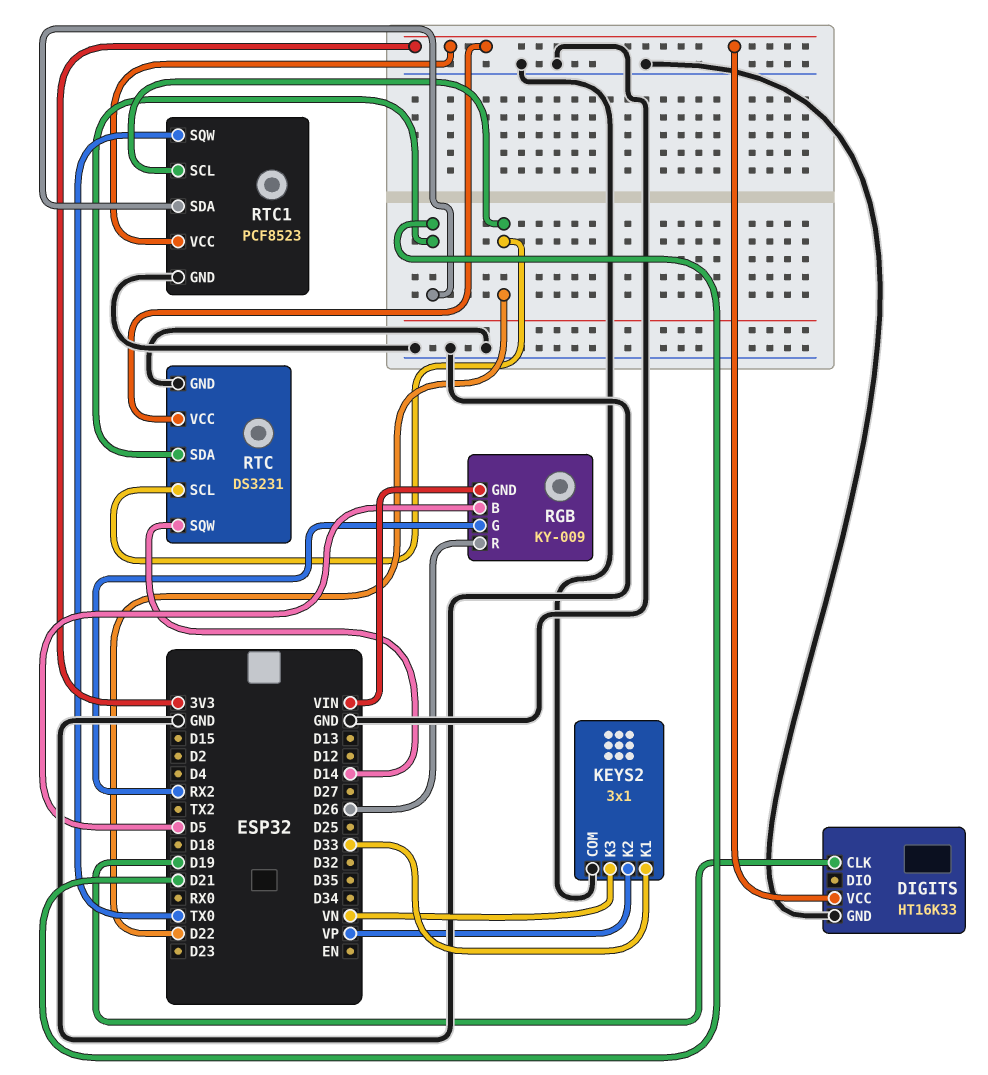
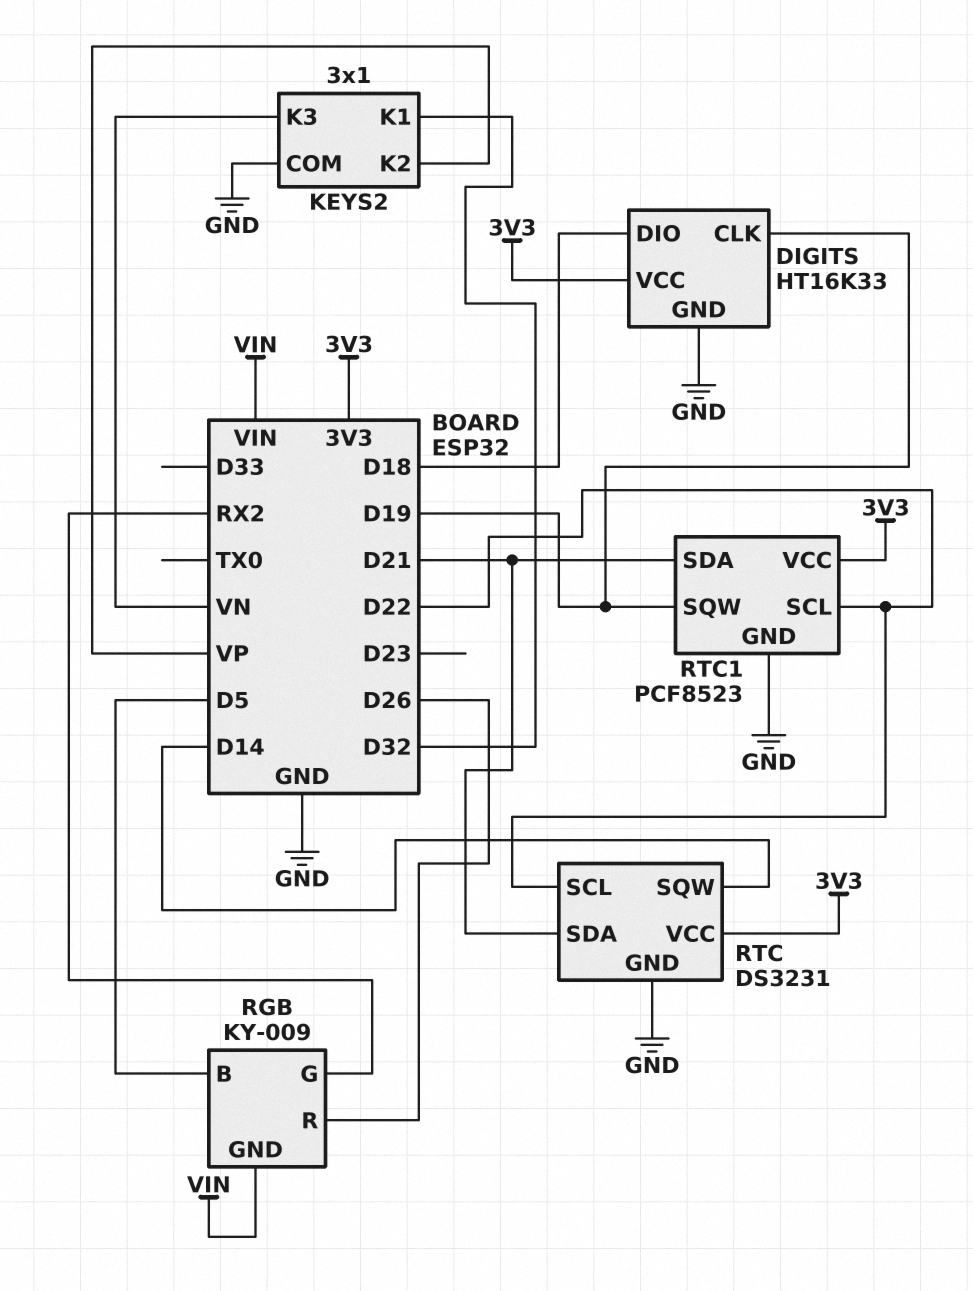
DIGITS pin DIO: none -> D18
KEYS2 pin K1: D33 -> D32
RTC1 pin SQW: TX0 -> D19

